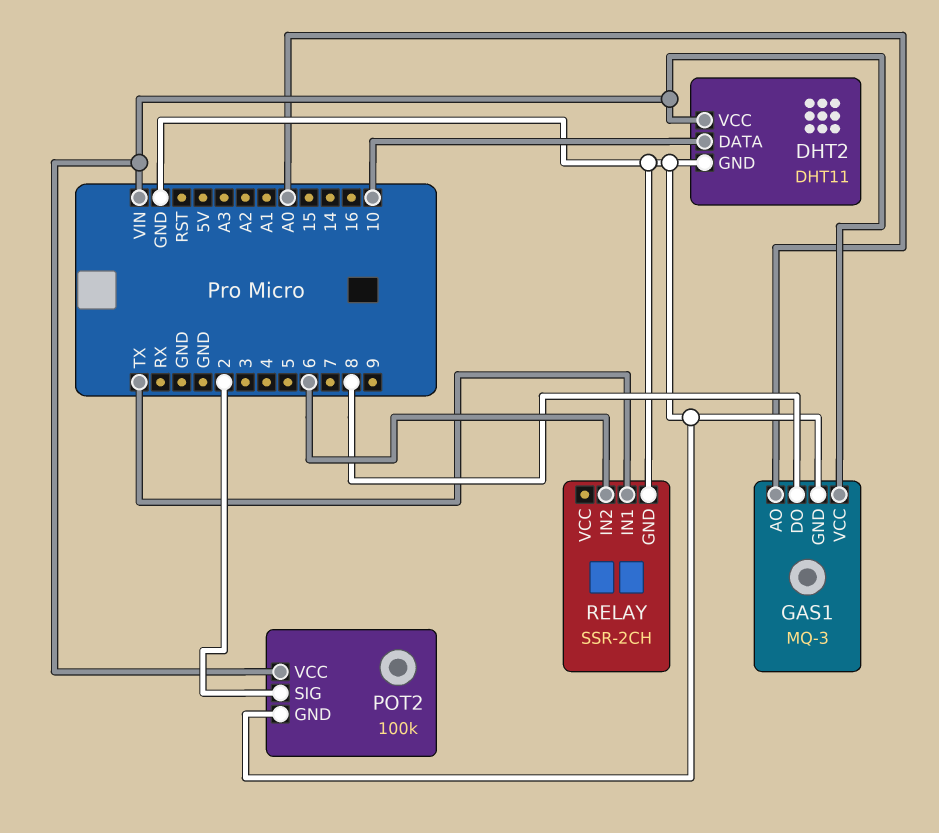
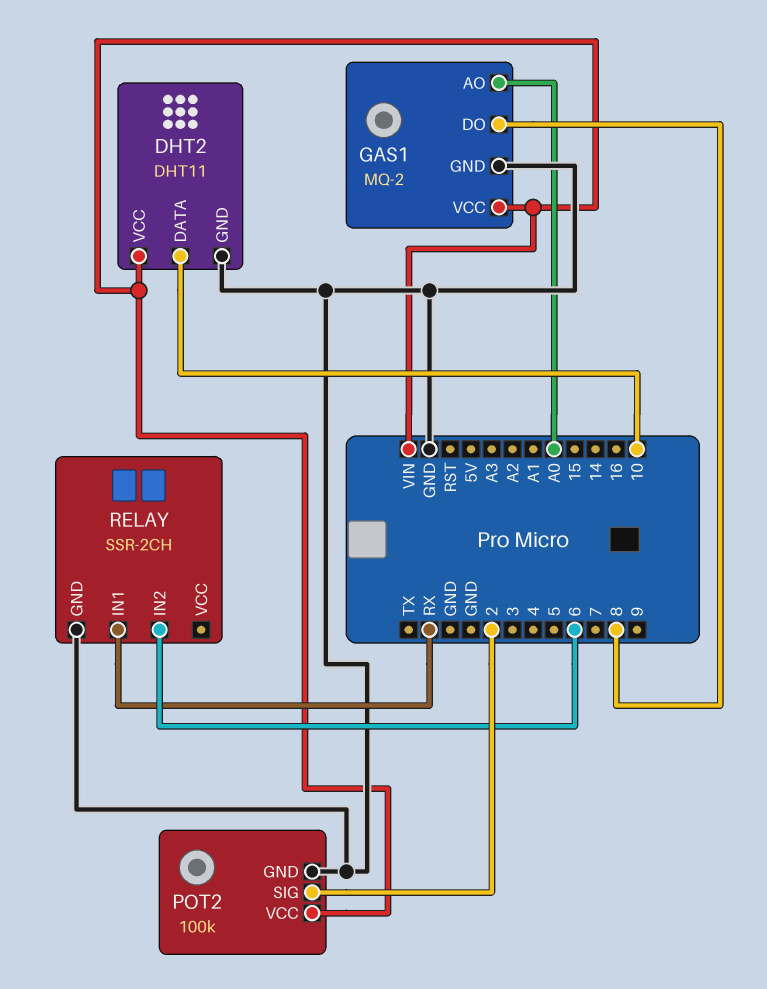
GAS1: MQ-3 -> MQ-2
RELAY pin IN1: TX -> RX

